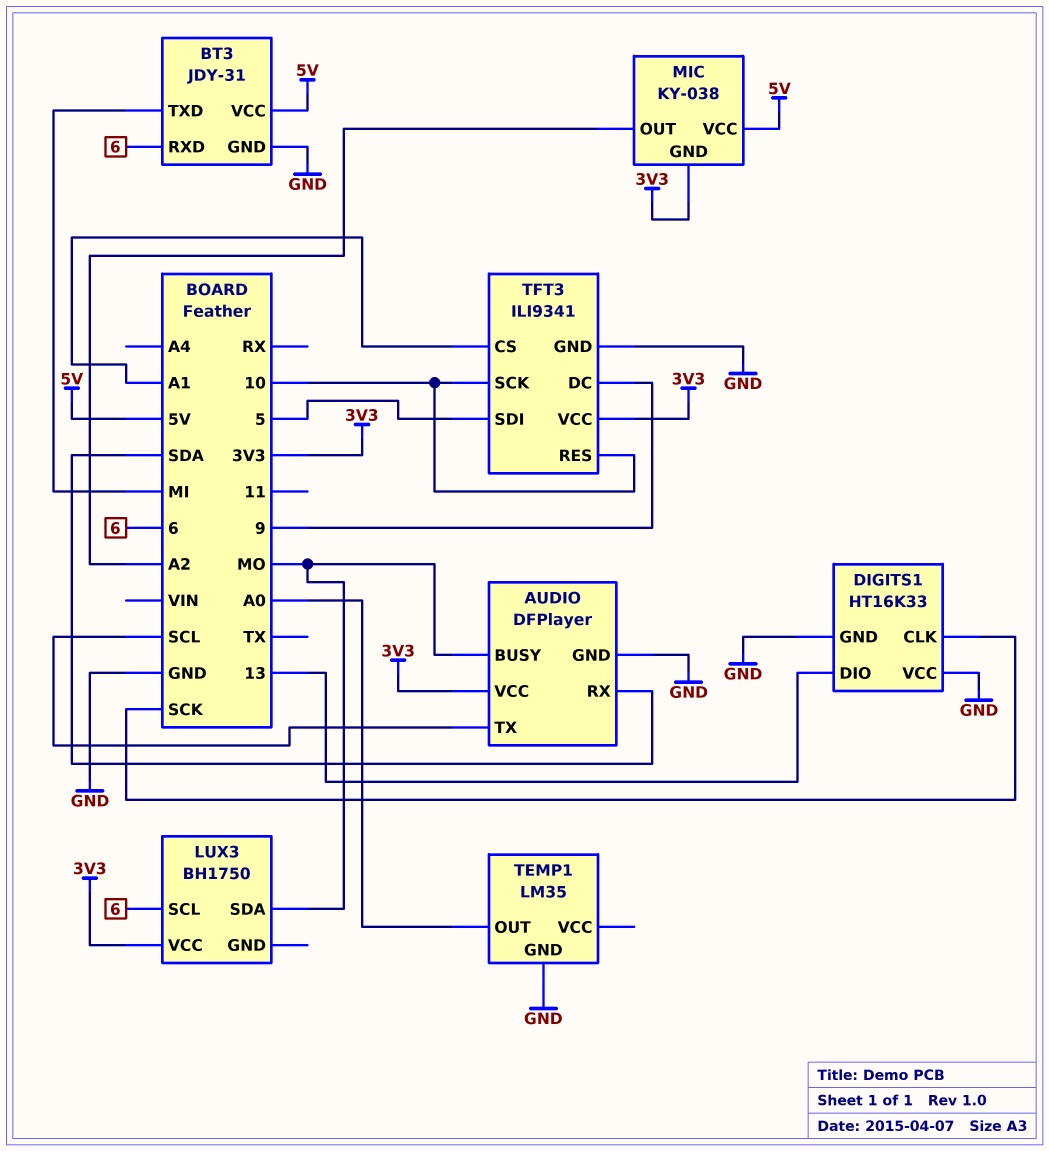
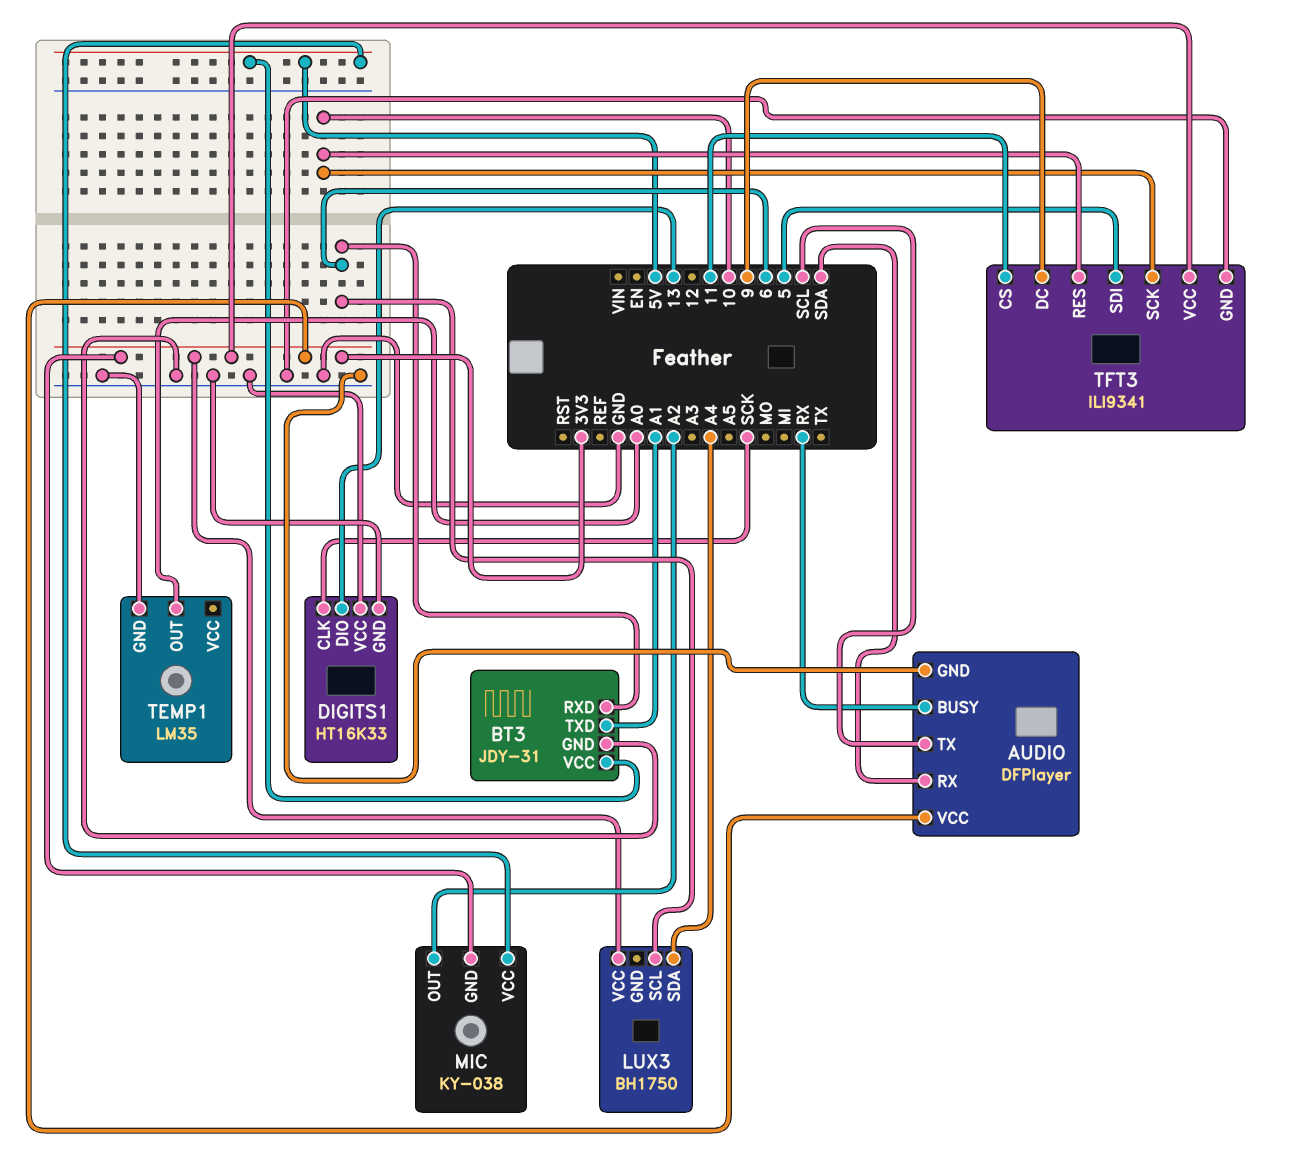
AUDIO pin BUSY: MO -> RX
BT3 pin TXD: MI -> A1
LUX3 pin SDA: MO -> A4
TFT3 pin CS: A1 -> 11

